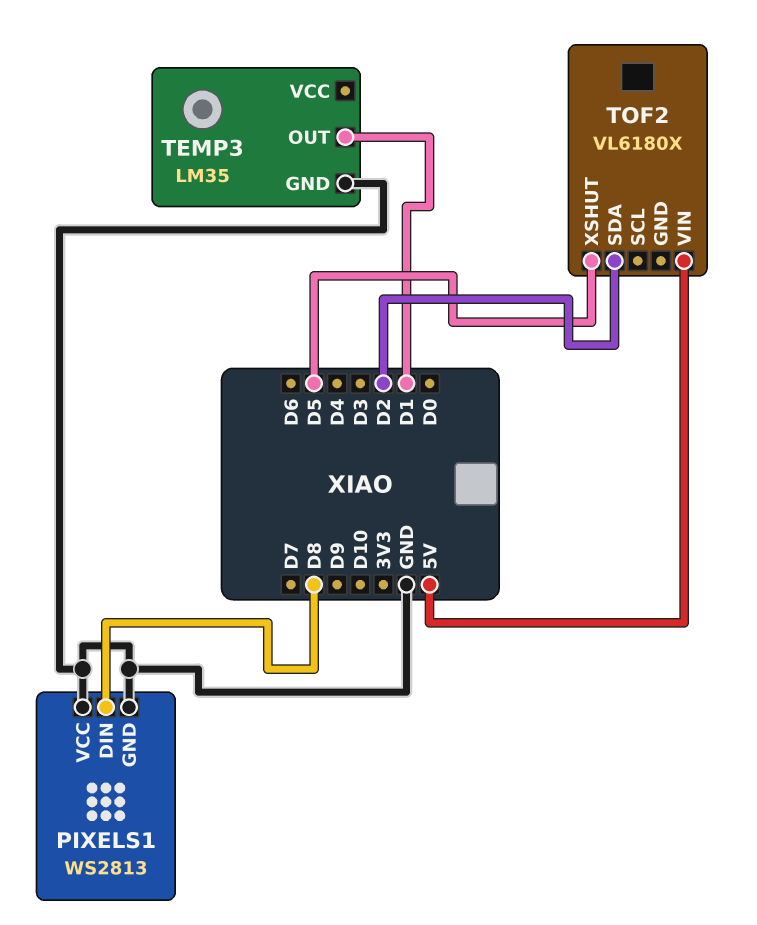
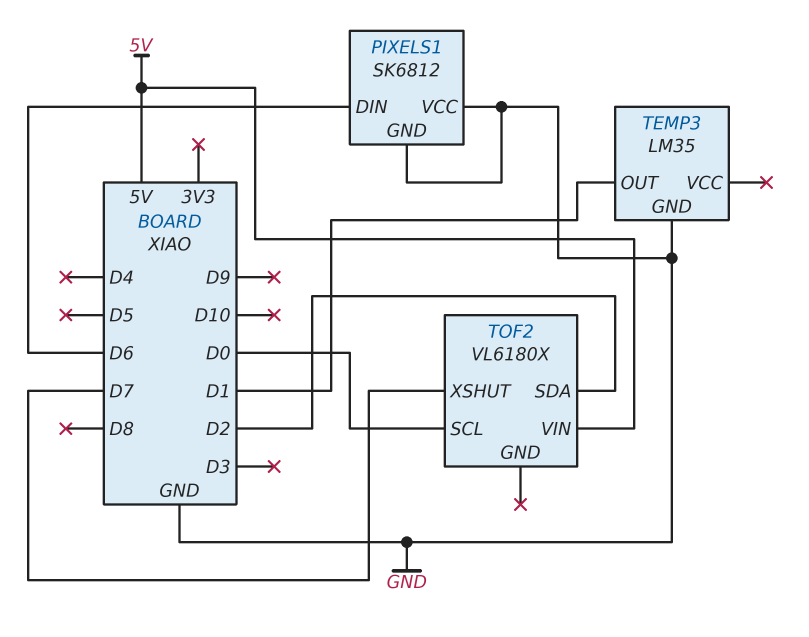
PIXELS1: WS2813 -> SK6812
PIXELS1 pin DIN: D8 -> D6
TOF2 pin SCL: none -> D0
TOF2 pin XSHUT: D5 -> D7

